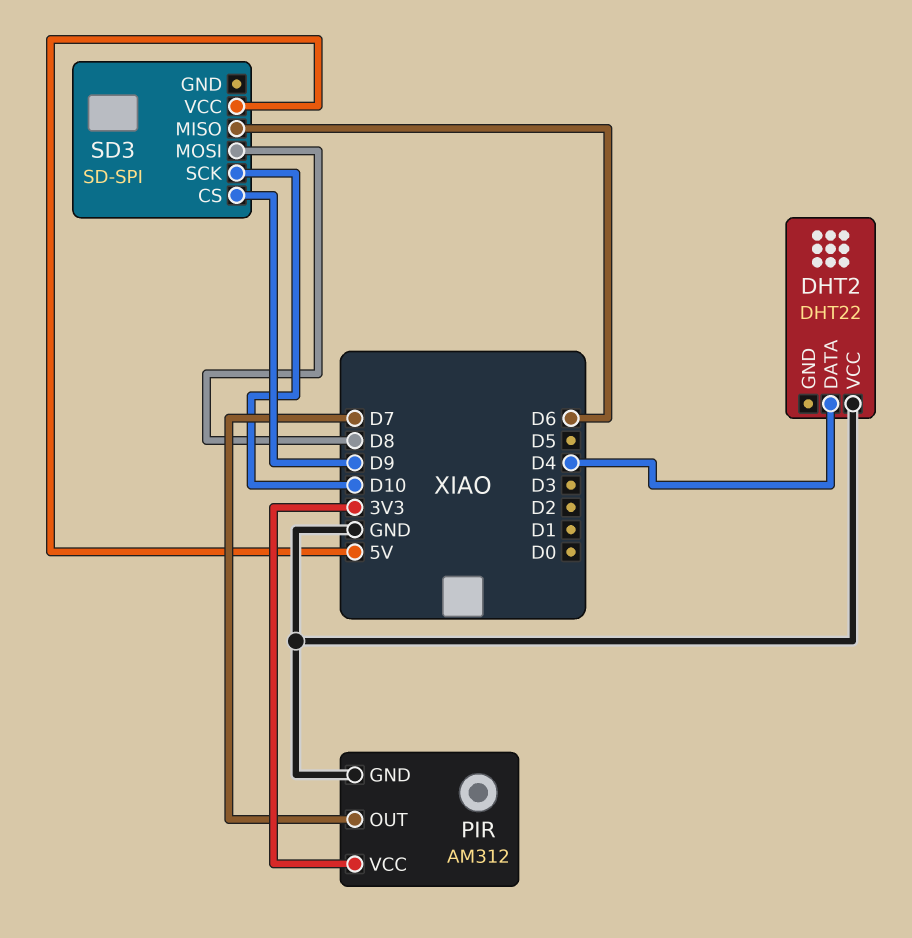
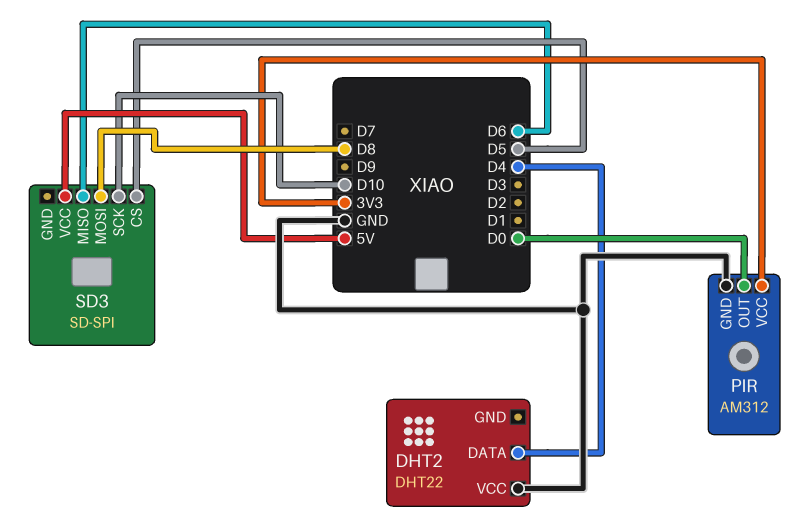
PIR pin OUT: D7 -> D0
SD3 pin CS: D9 -> D5

